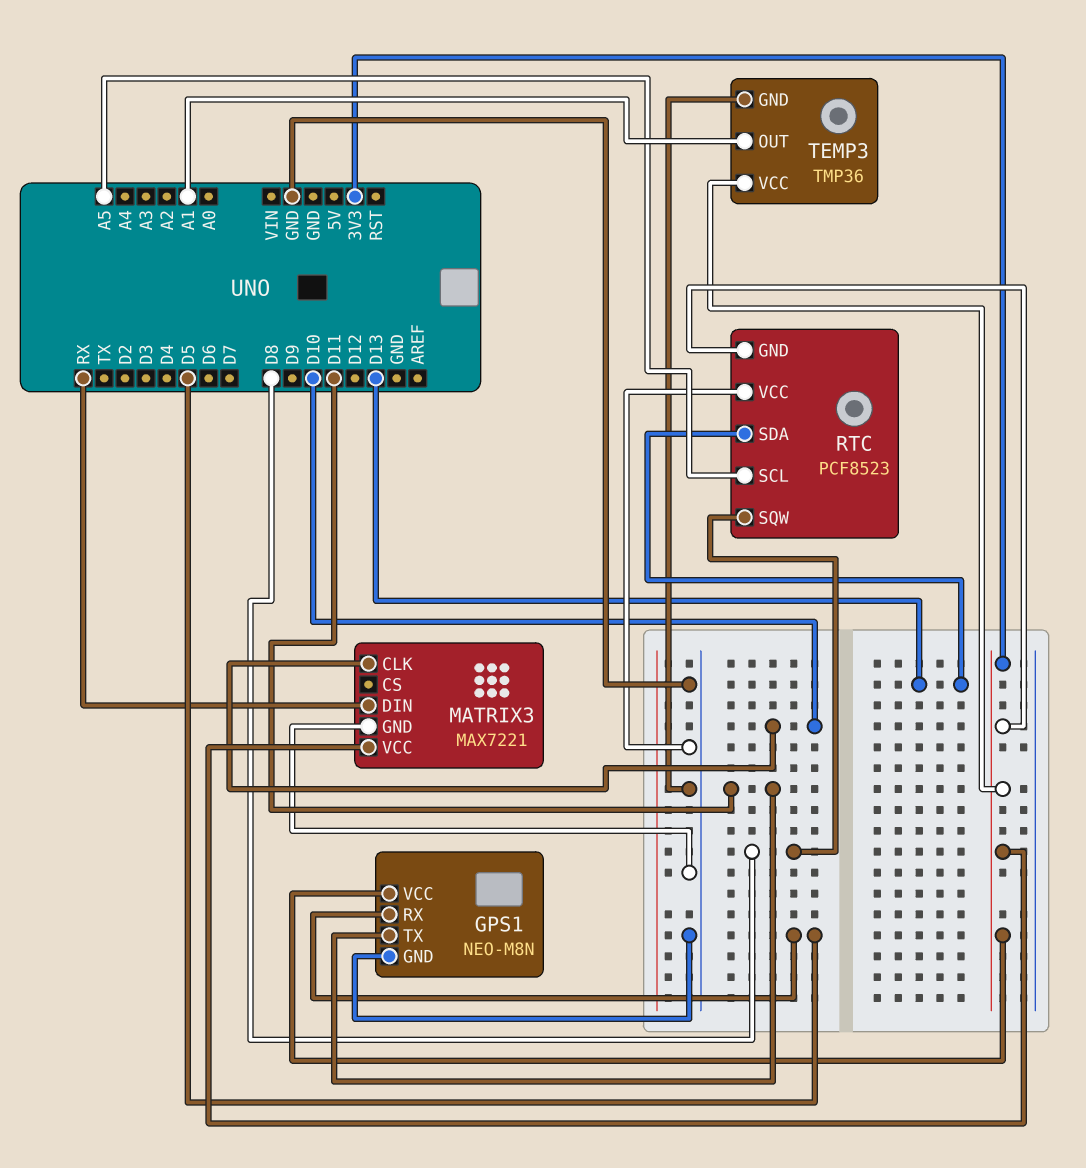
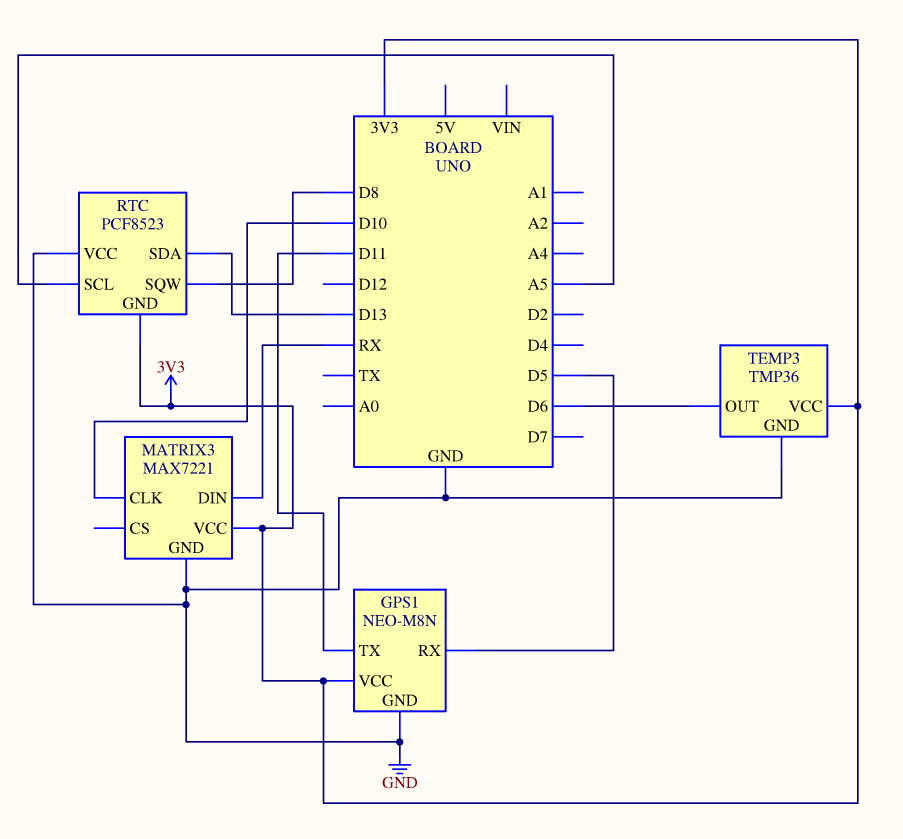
TEMP3 pin OUT: A1 -> D6

